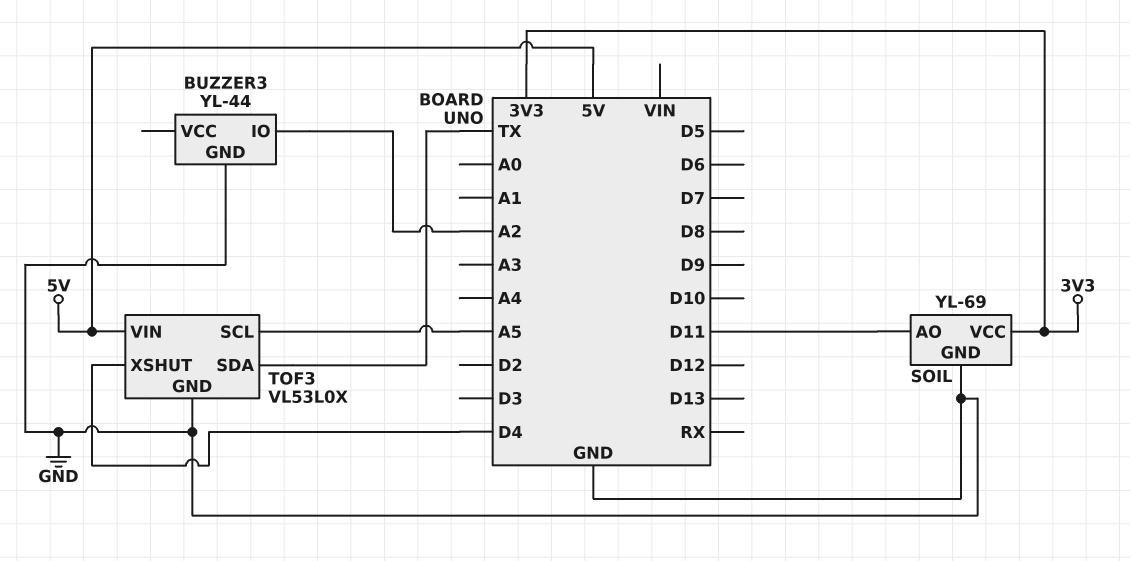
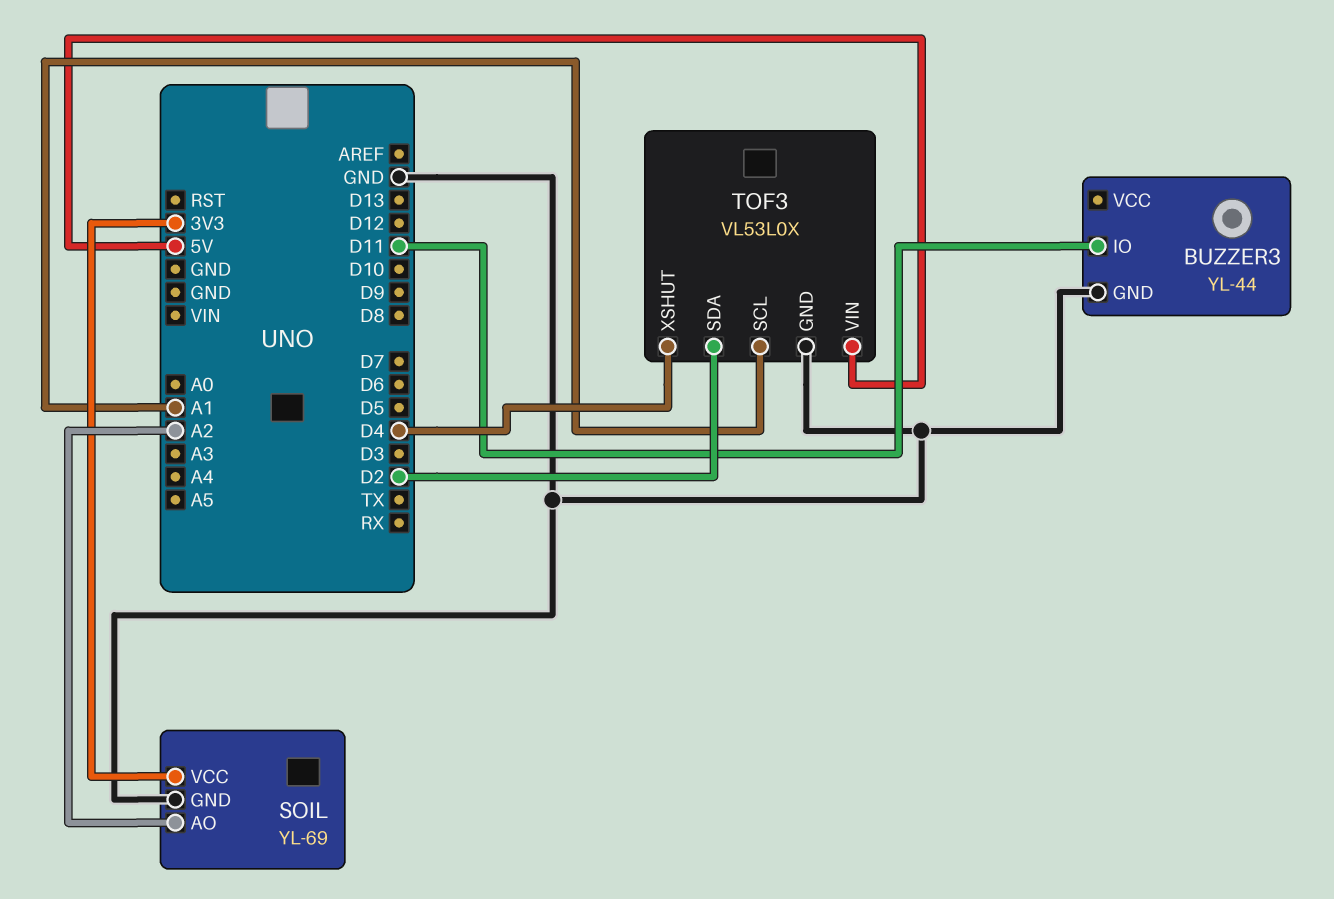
BUZZER3 pin IO: A2 -> D11
SOIL pin AO: D11 -> A2
TOF3 pin SCL: A5 -> A1
TOF3 pin SDA: TX -> D2

